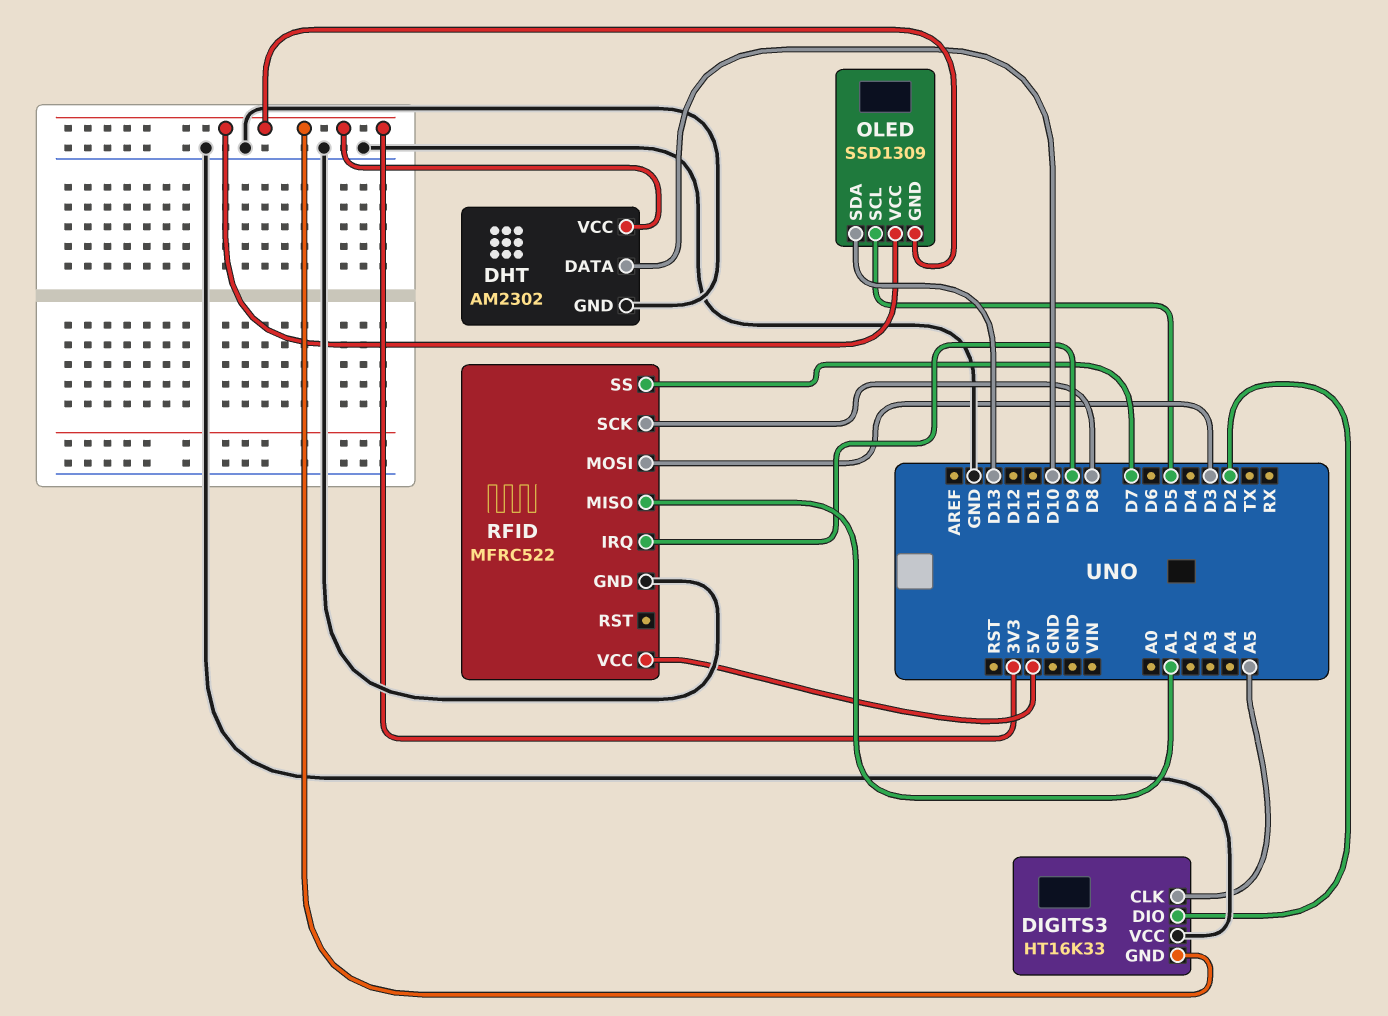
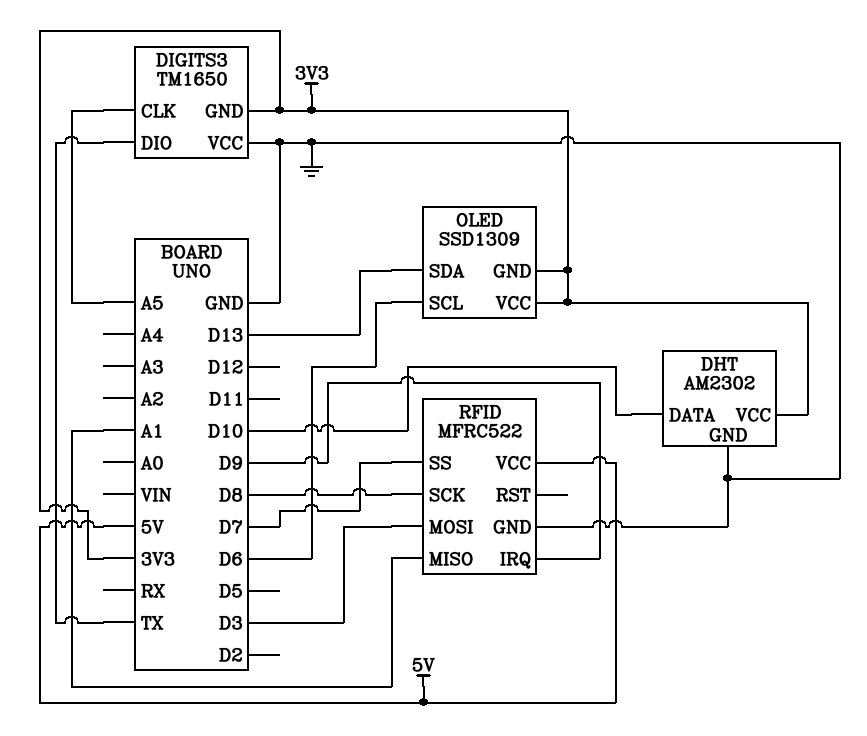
DIGITS3: HT16K33 -> TM1650
DIGITS3 pin DIO: D2 -> TX
OLED pin SCL: D5 -> D6

